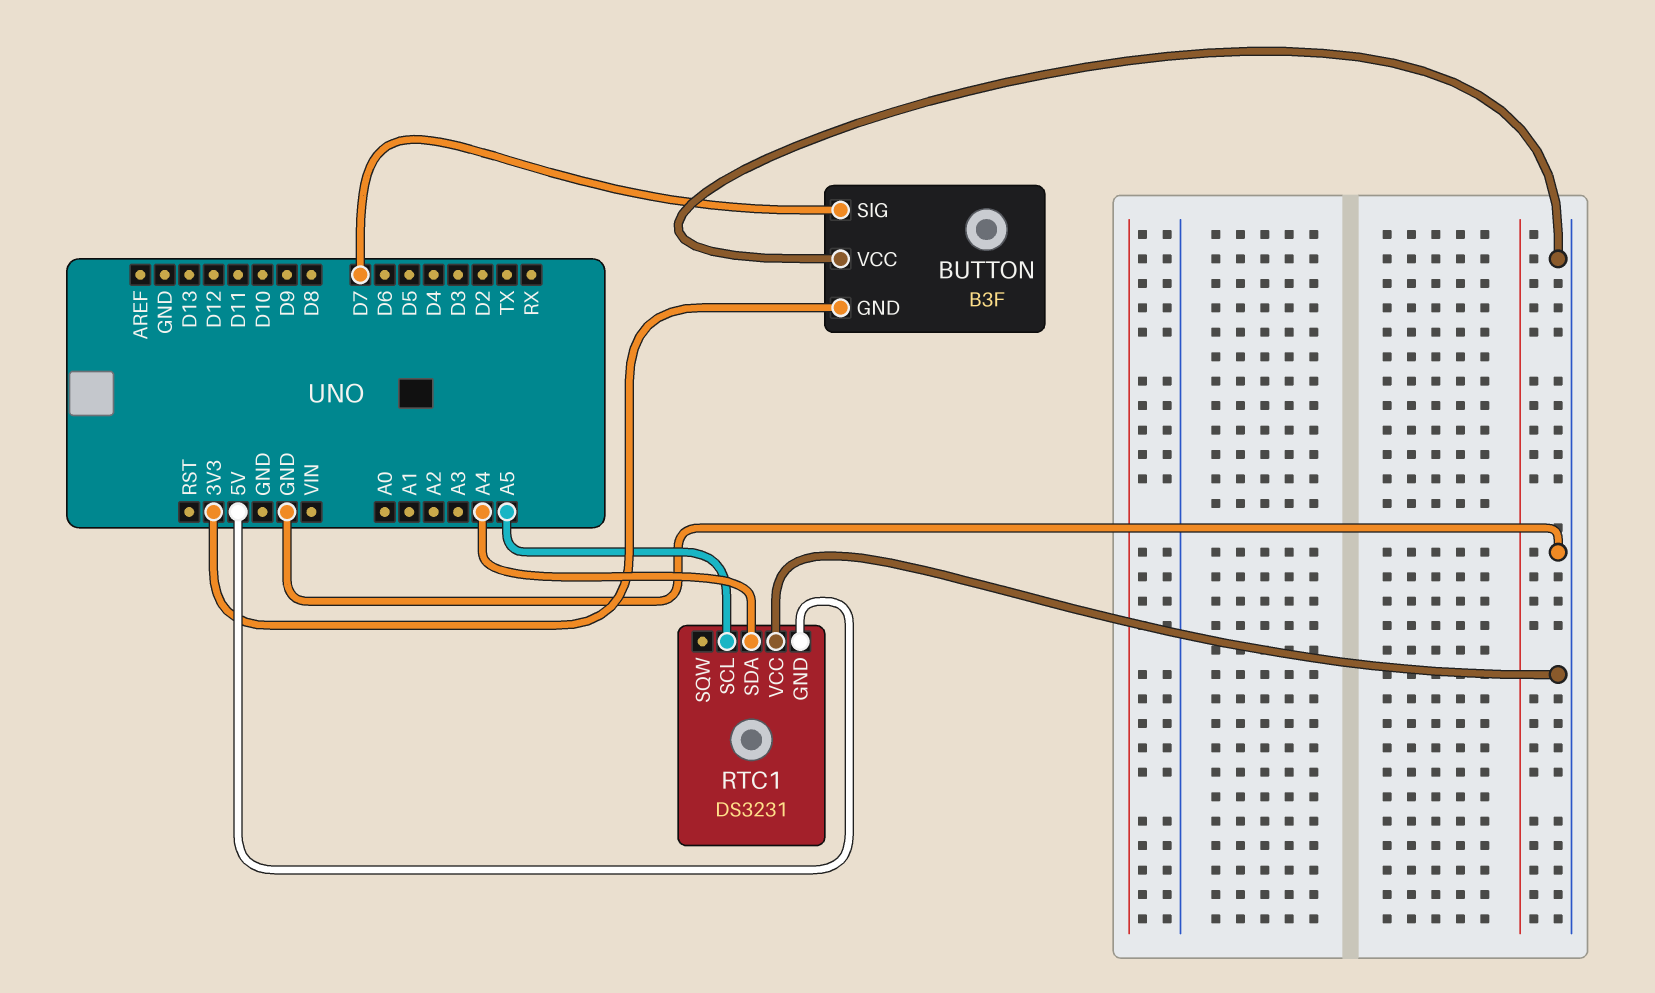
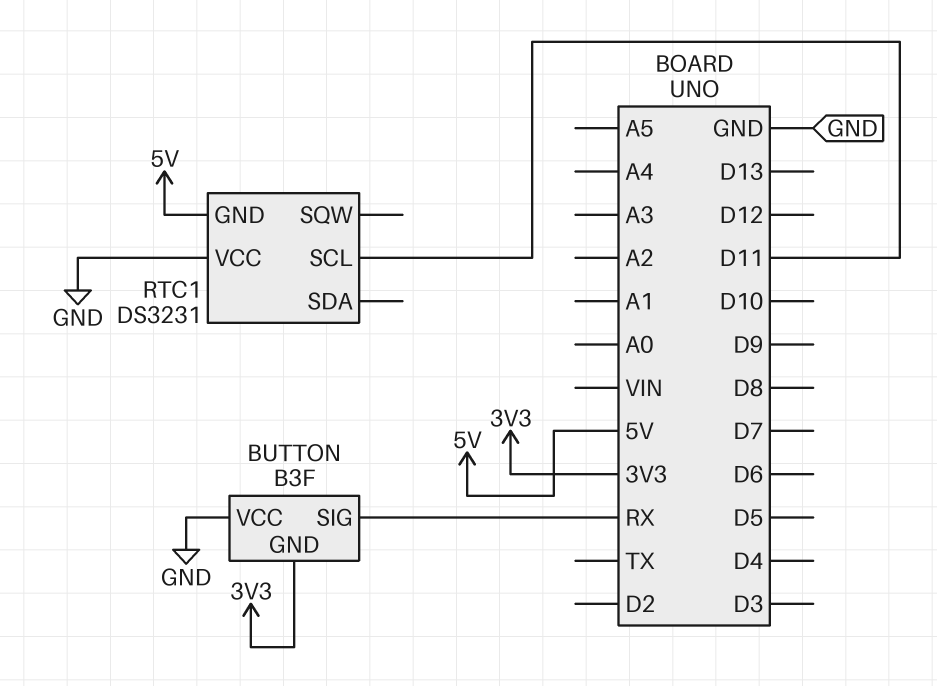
BUTTON pin SIG: D7 -> RX
RTC1 pin SCL: A5 -> D11
RTC1 pin SDA: A4 -> none

